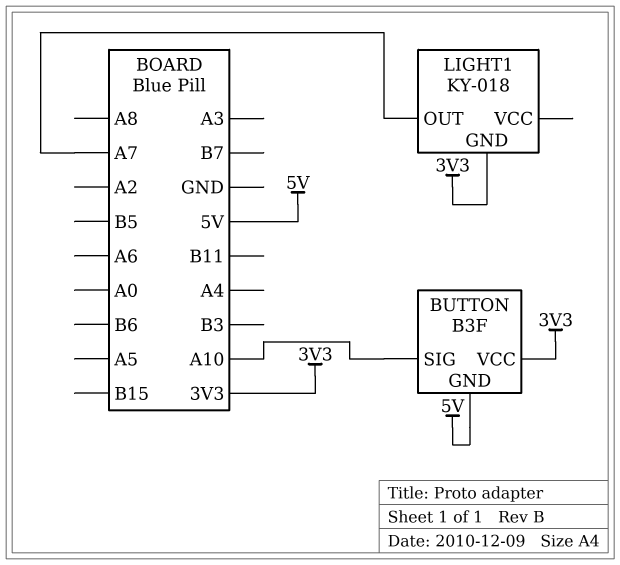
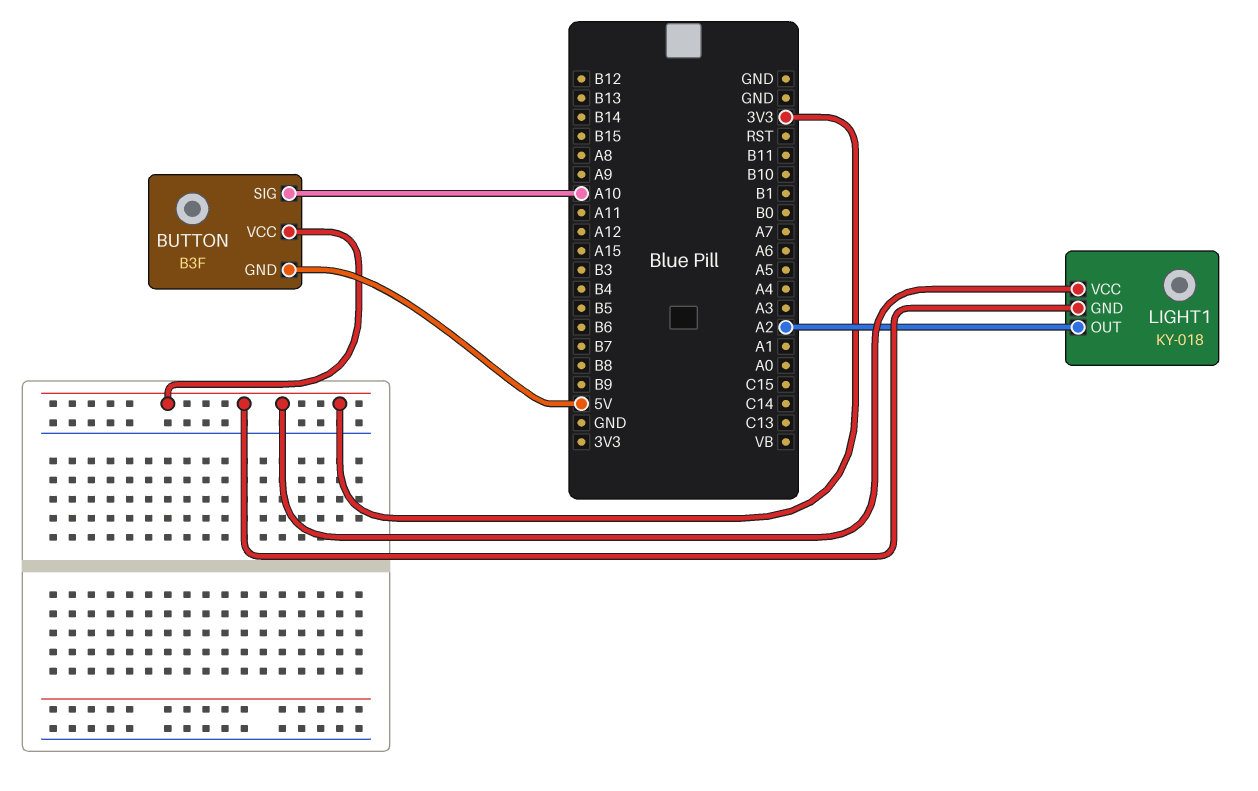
LIGHT1 pin OUT: A7 -> A2
LIGHT1 pin VCC: none -> 3V3

